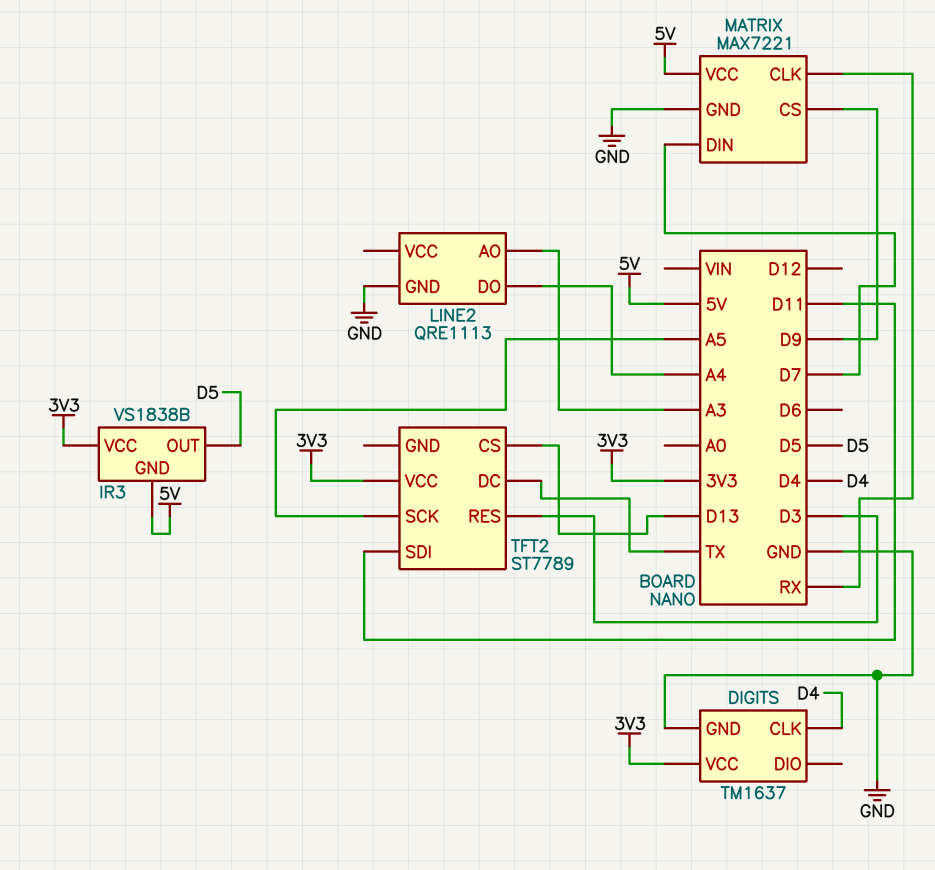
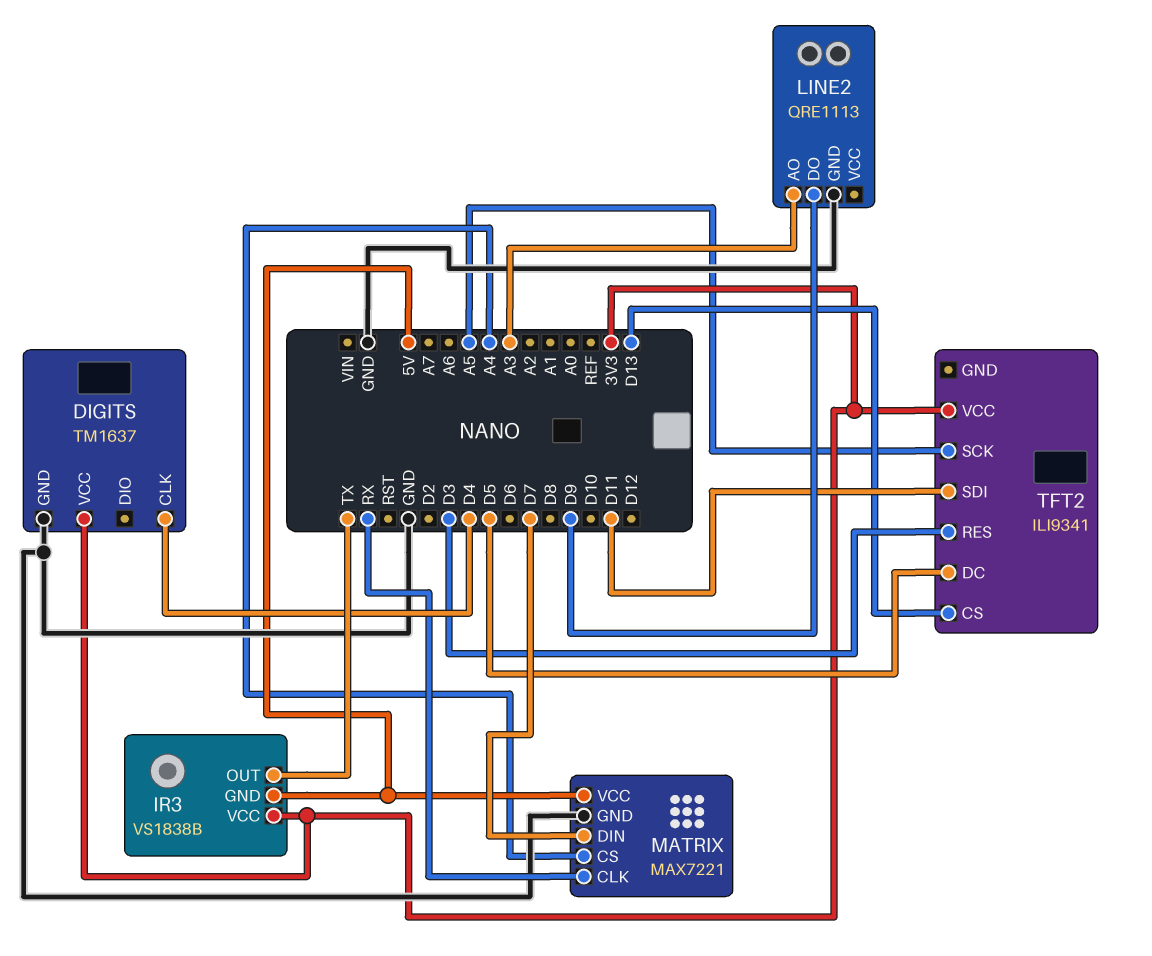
IR3 pin OUT: D5 -> TX
LINE2 pin DO: A4 -> D9
MATRIX pin CS: D9 -> A4
TFT2: ST7789 -> ILI9341
TFT2 pin DC: TX -> D5

